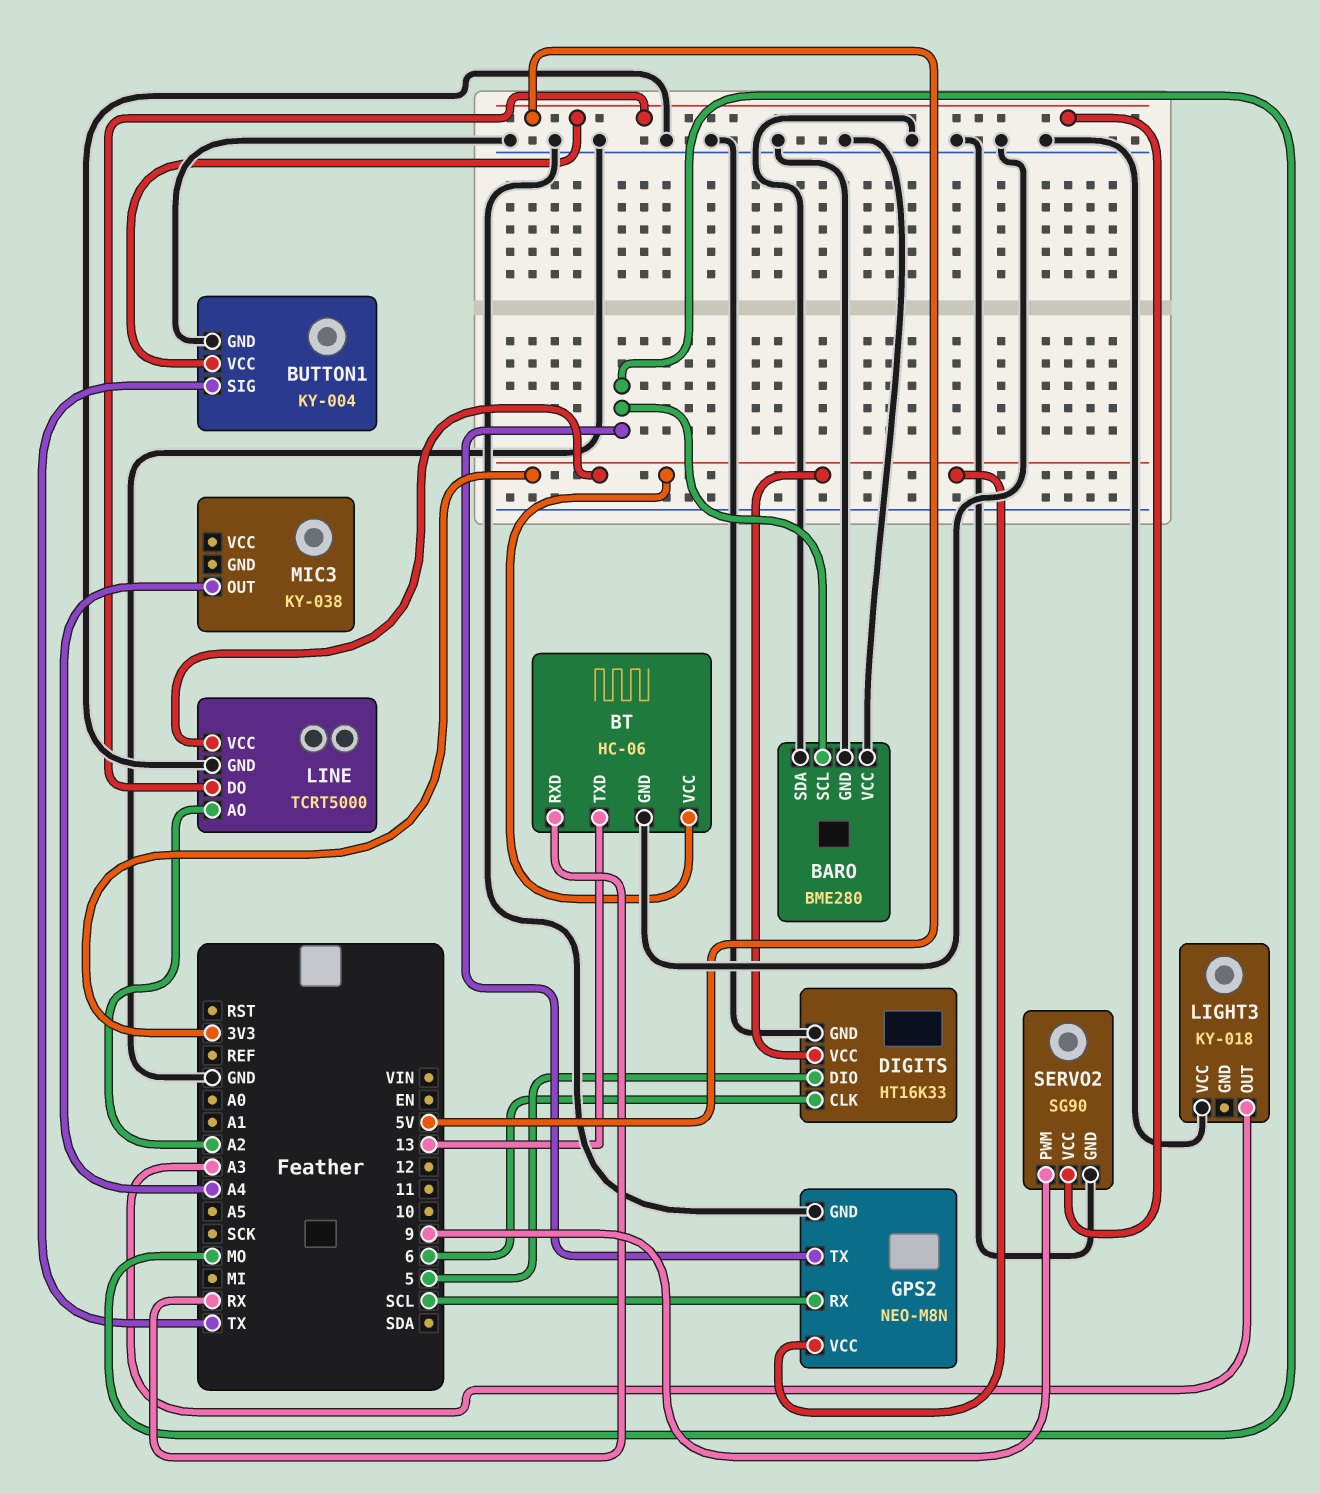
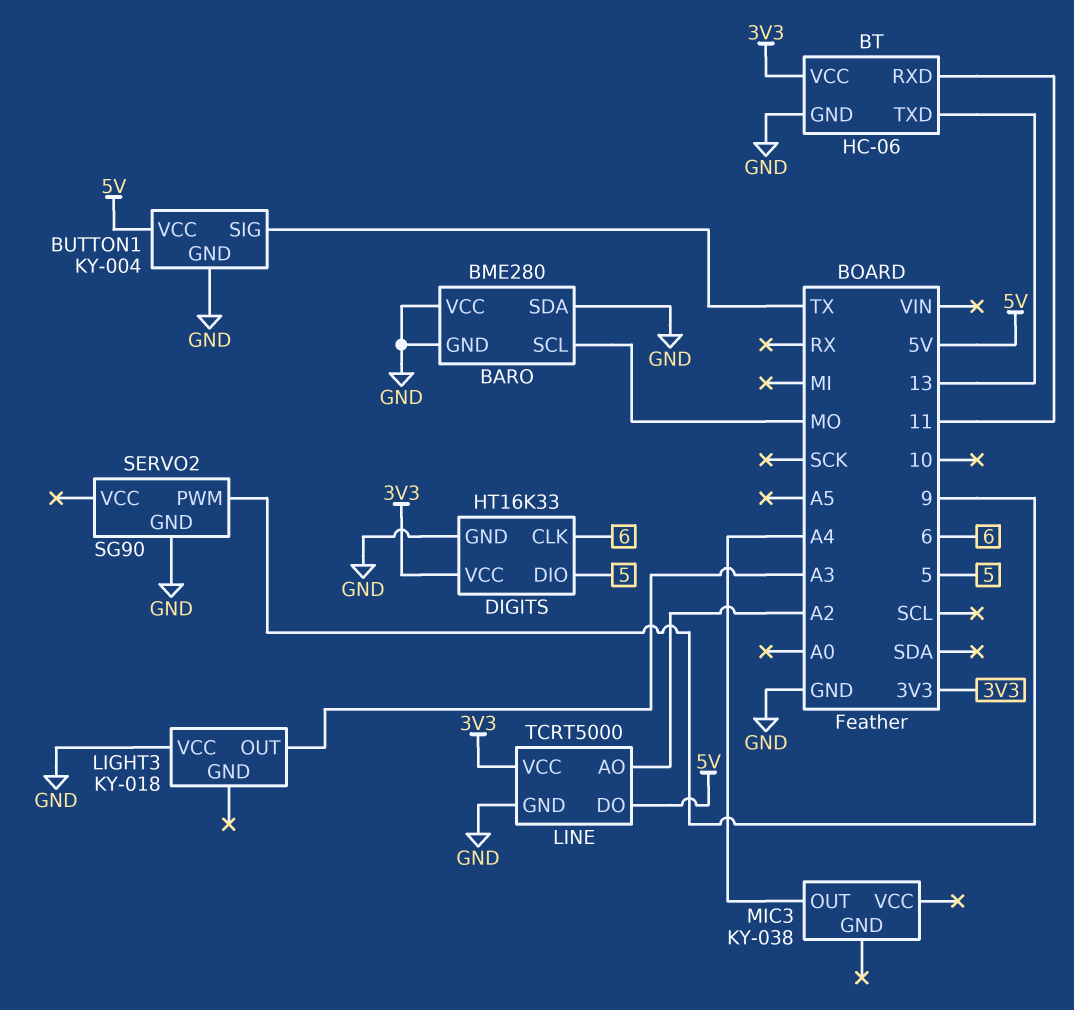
BT pin RXD: RX -> 11
GPS2: NEO-M8N -> none
GPS2 pin GND: GND -> none
GPS2 pin RX: SCL -> none
GPS2 pin TX: MO -> none
GPS2 pin VCC: 3V3 -> none
SERVO2 pin VCC: 5V -> none

